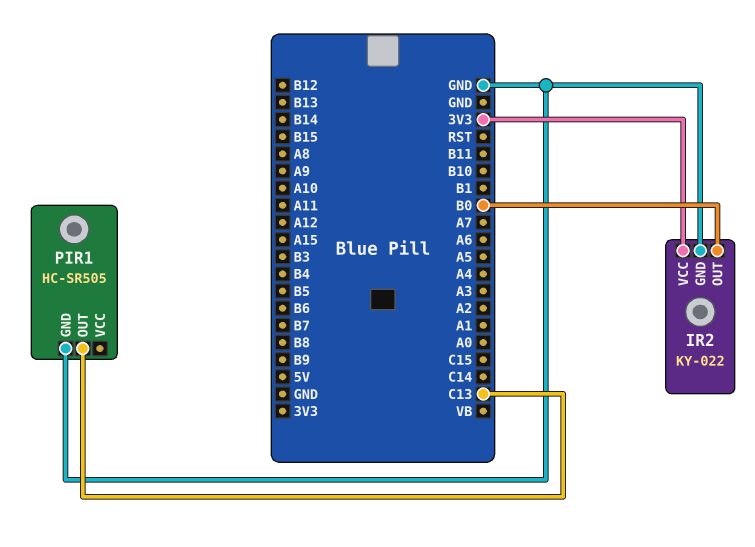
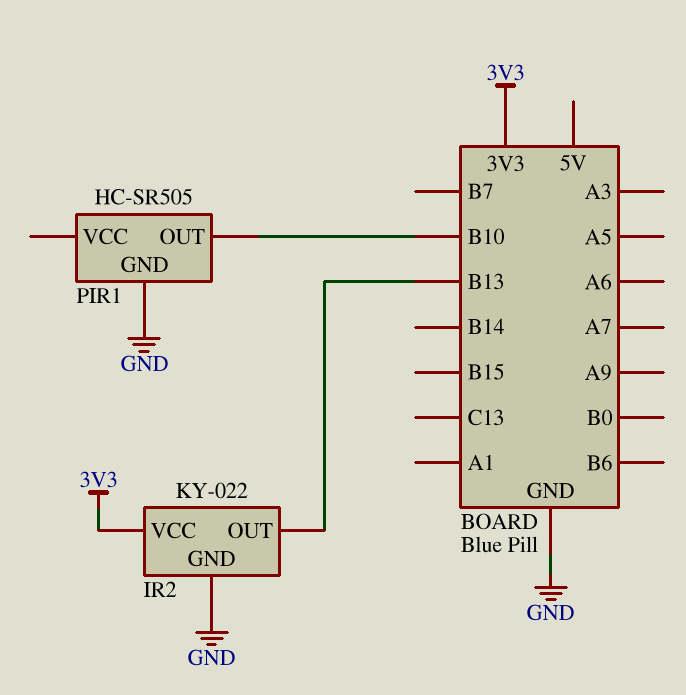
IR2 pin OUT: B0 -> B13
PIR1 pin OUT: C13 -> B10

